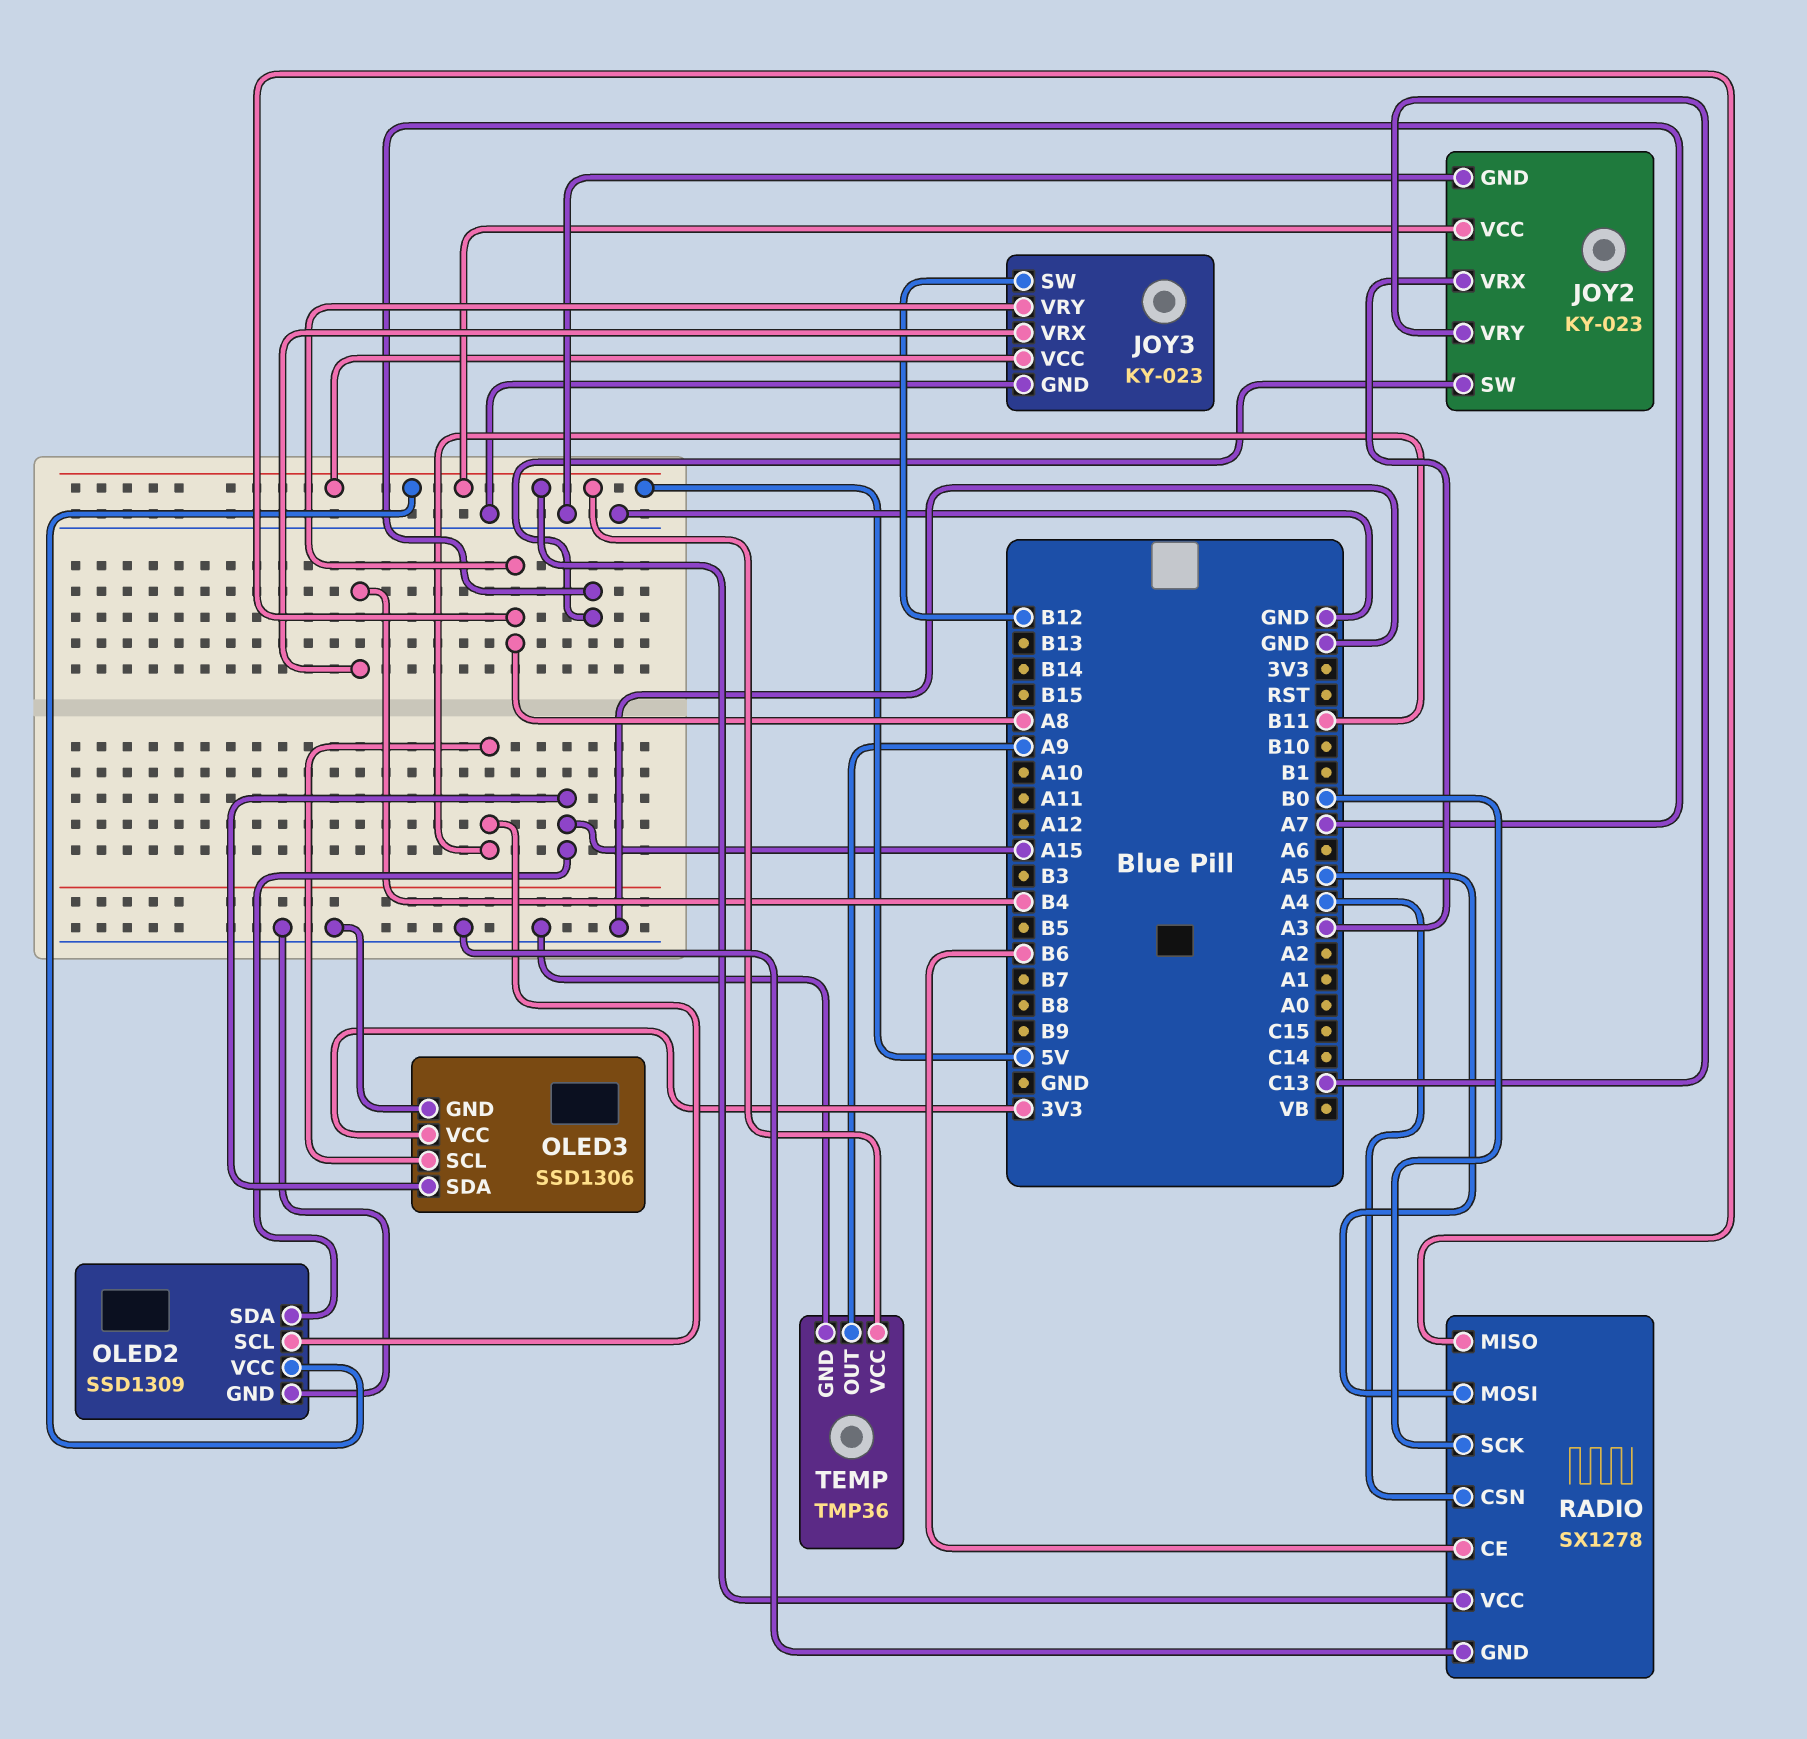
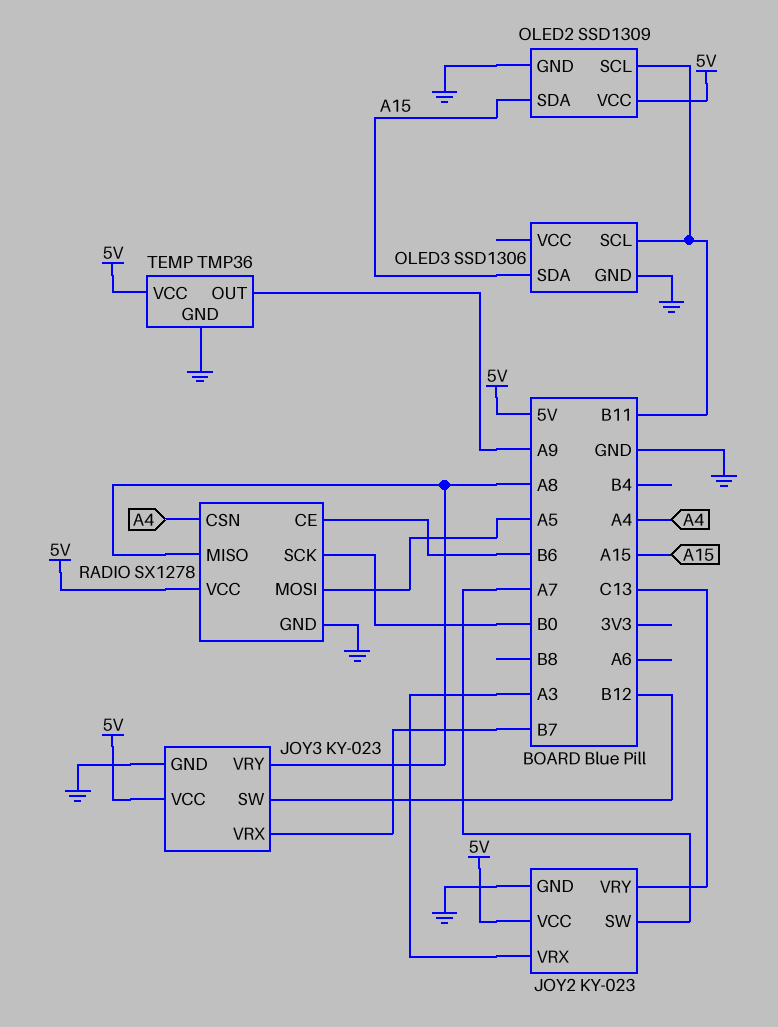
JOY3 pin VRX: B4 -> B7
OLED3 pin VCC: 3V3 -> none

